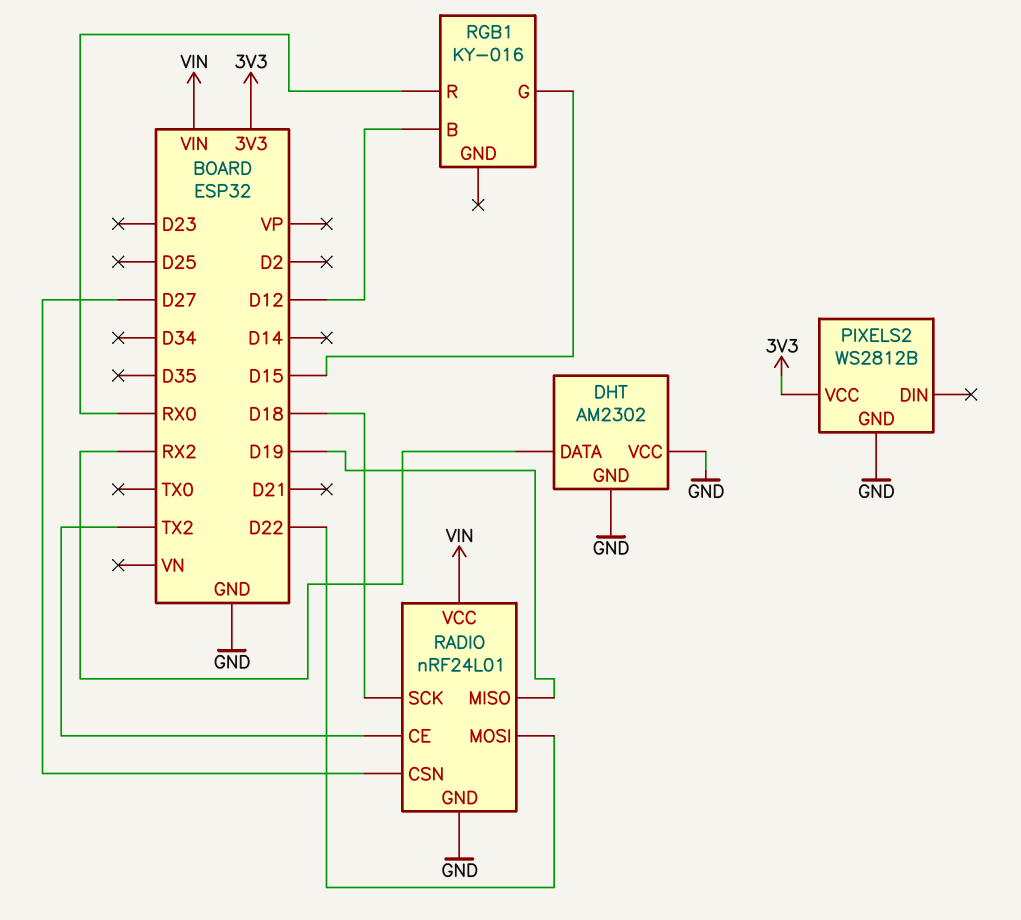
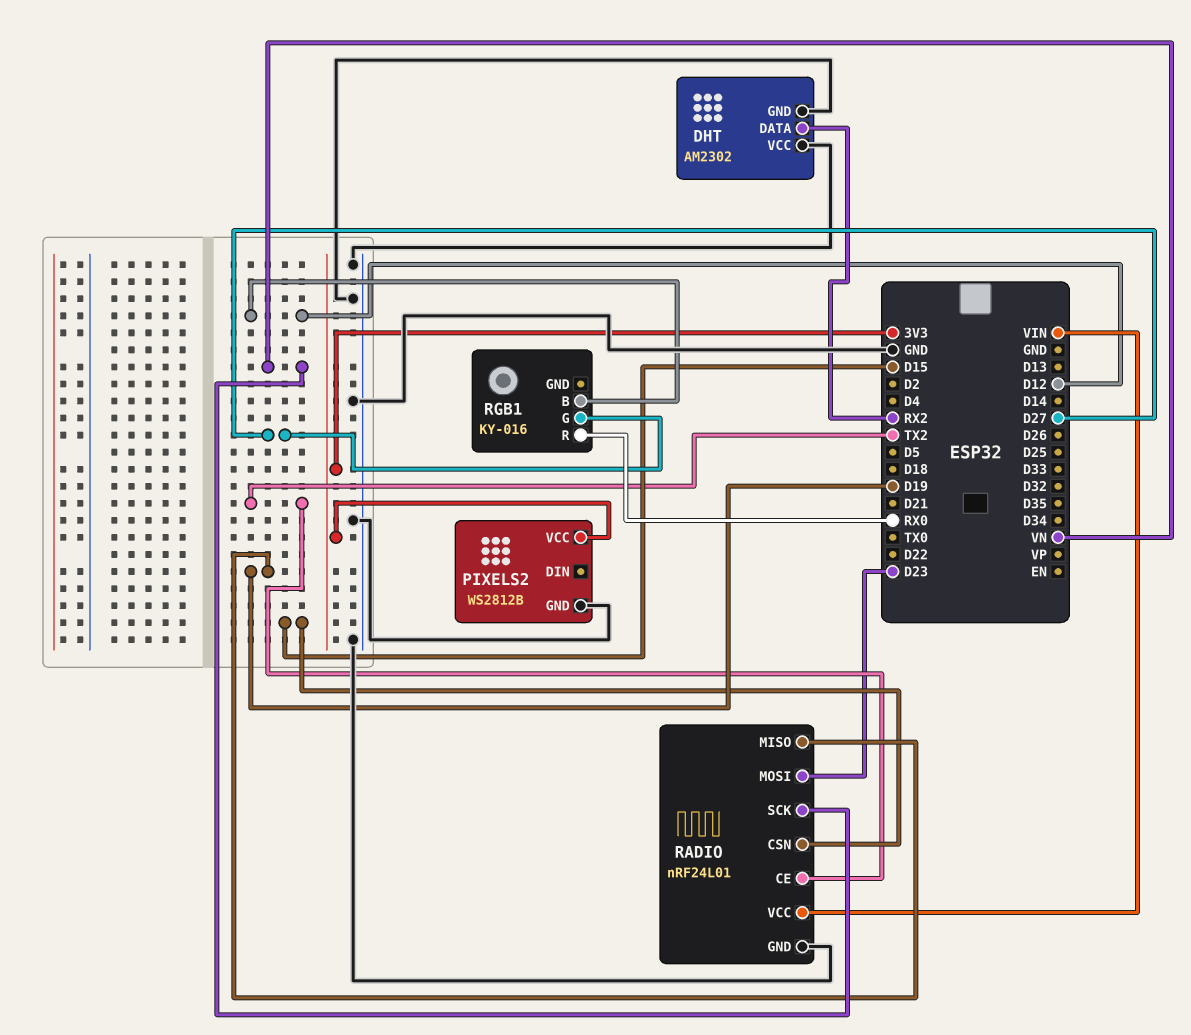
RADIO pin CSN: D27 -> D15
RADIO pin MOSI: D22 -> D23
RADIO pin SCK: D18 -> VN
RGB1 pin G: D15 -> D27

